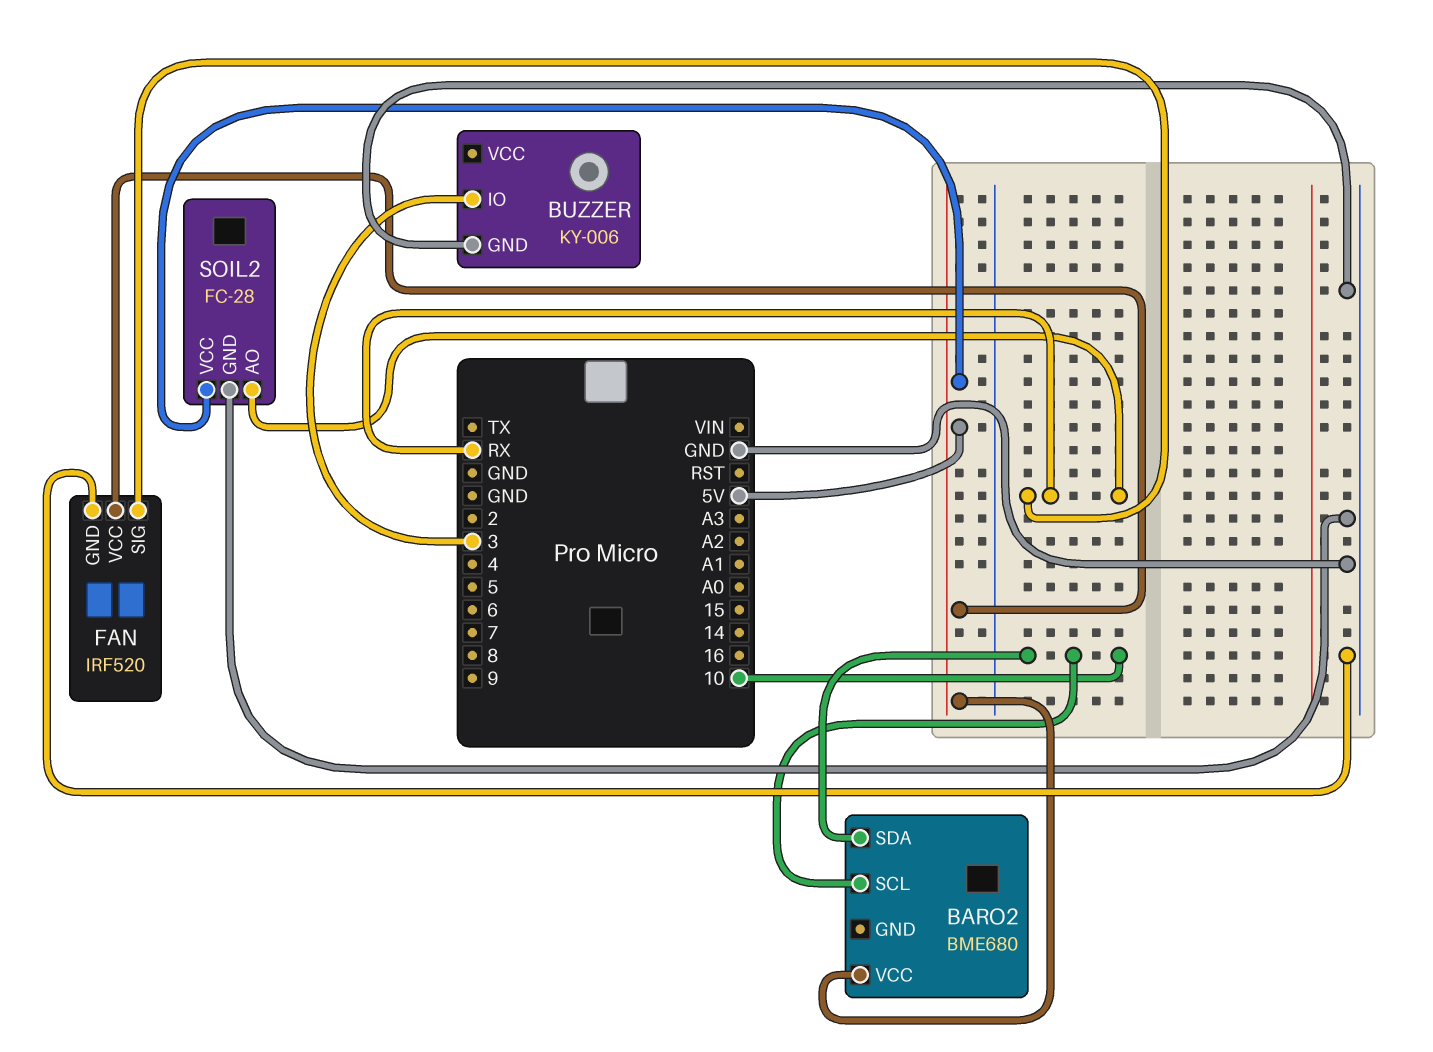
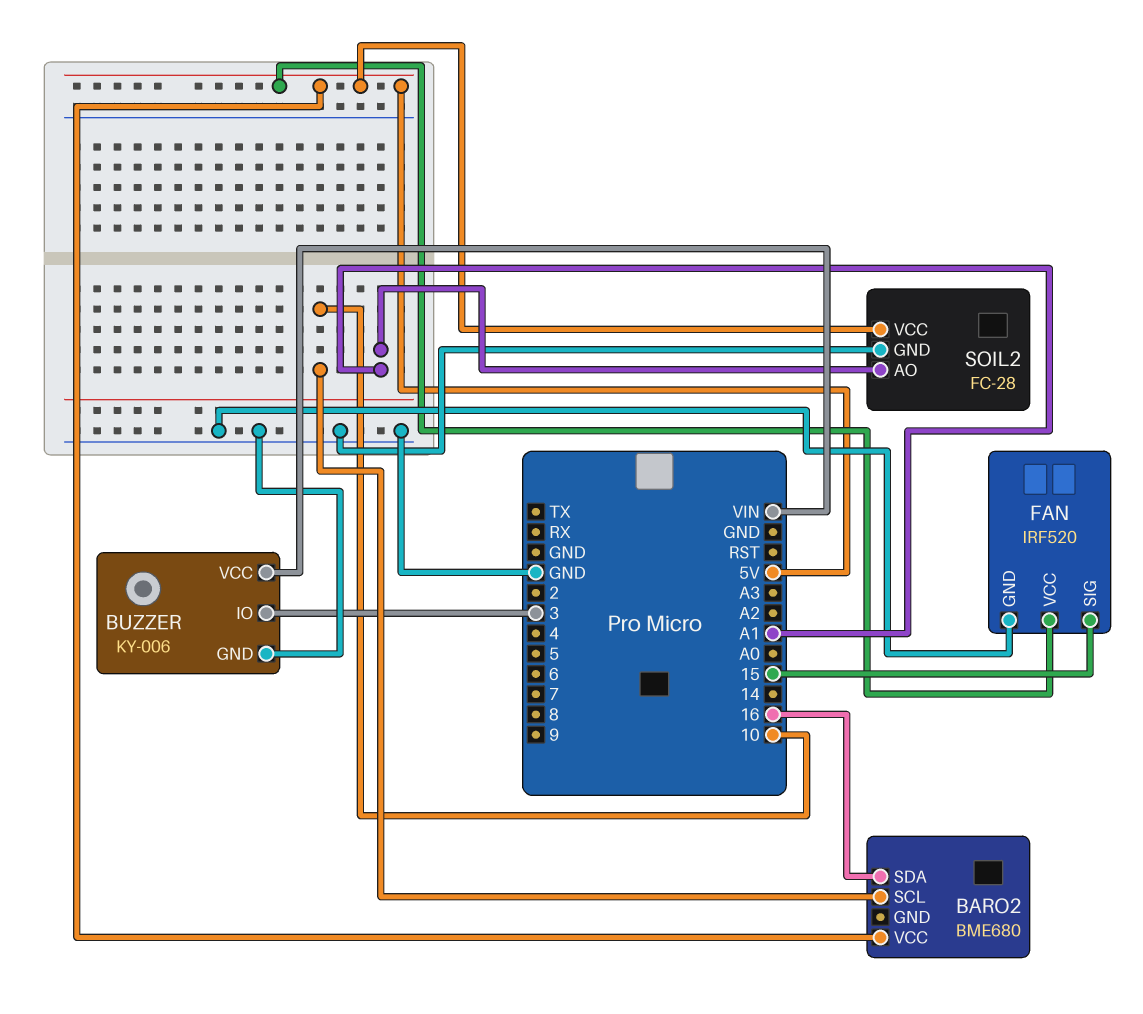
BARO2 pin SDA: 10 -> 16
BUZZER pin VCC: none -> VIN
FAN pin SIG: RX -> 15
SOIL2 pin AO: RX -> A1

